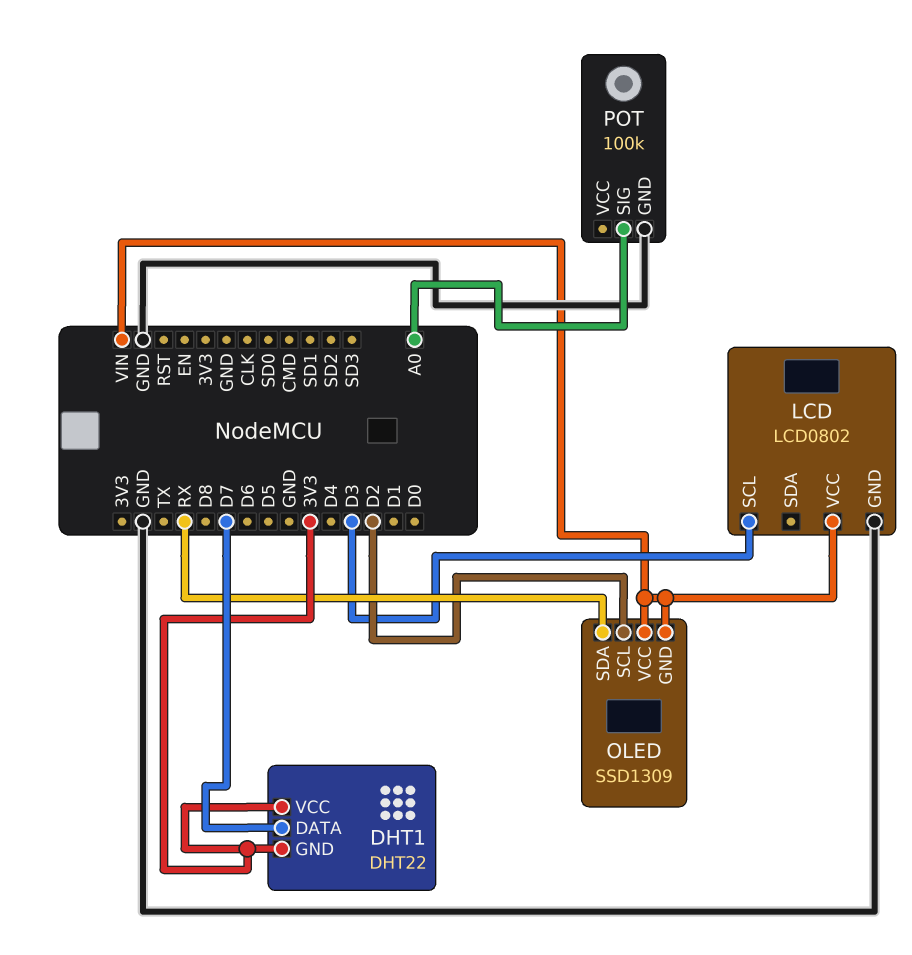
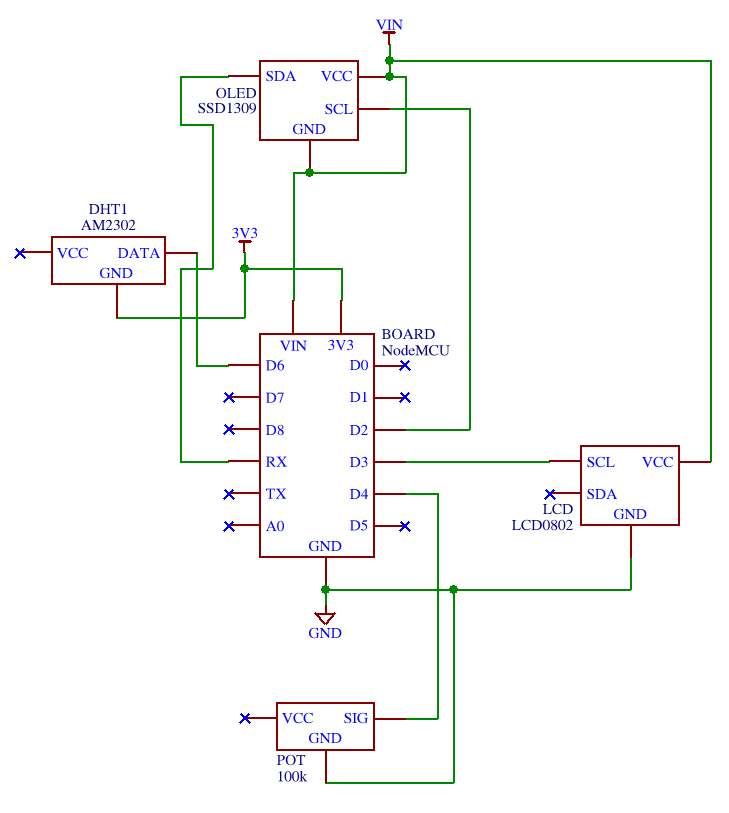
DHT1: DHT22 -> AM2302
DHT1 pin DATA: D7 -> D6
DHT1 pin VCC: 3V3 -> none
POT pin SIG: A0 -> D4

